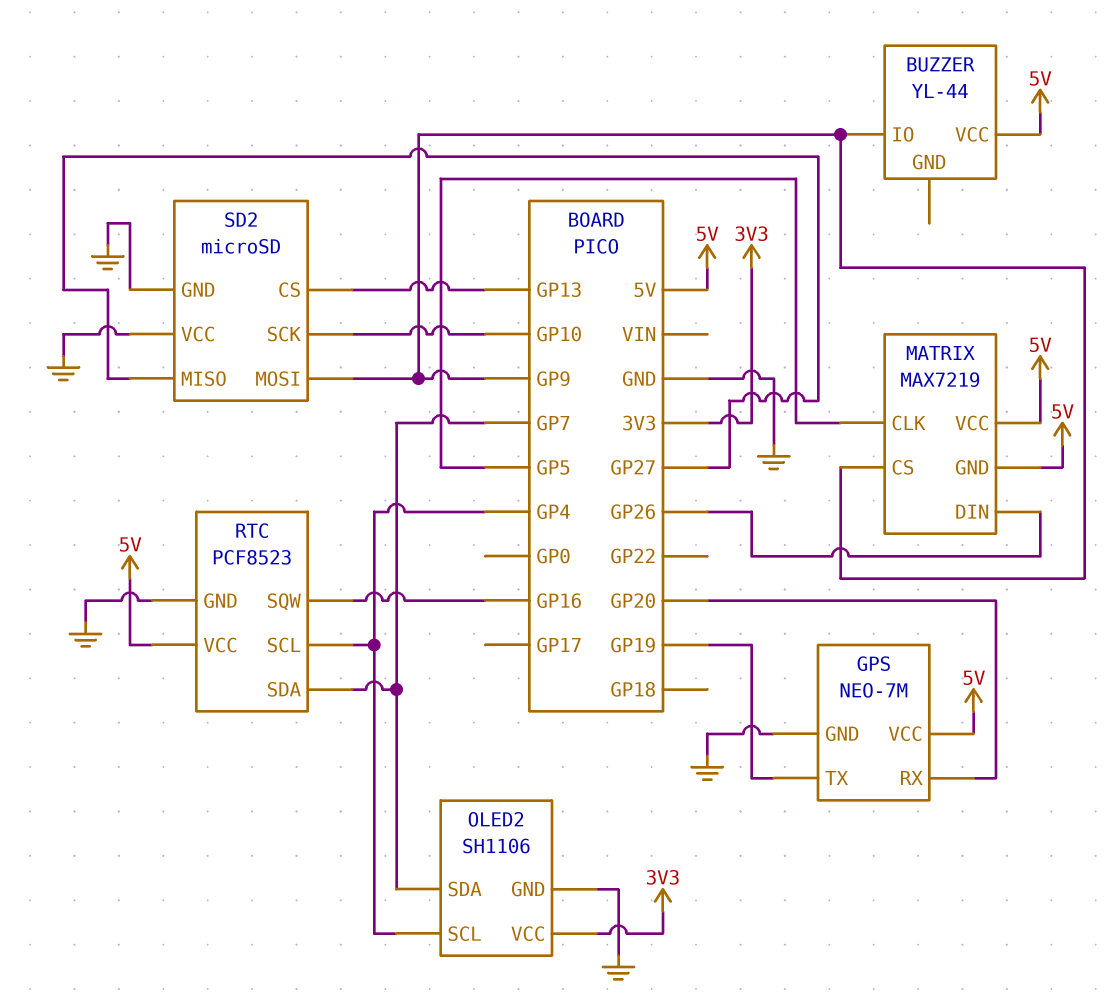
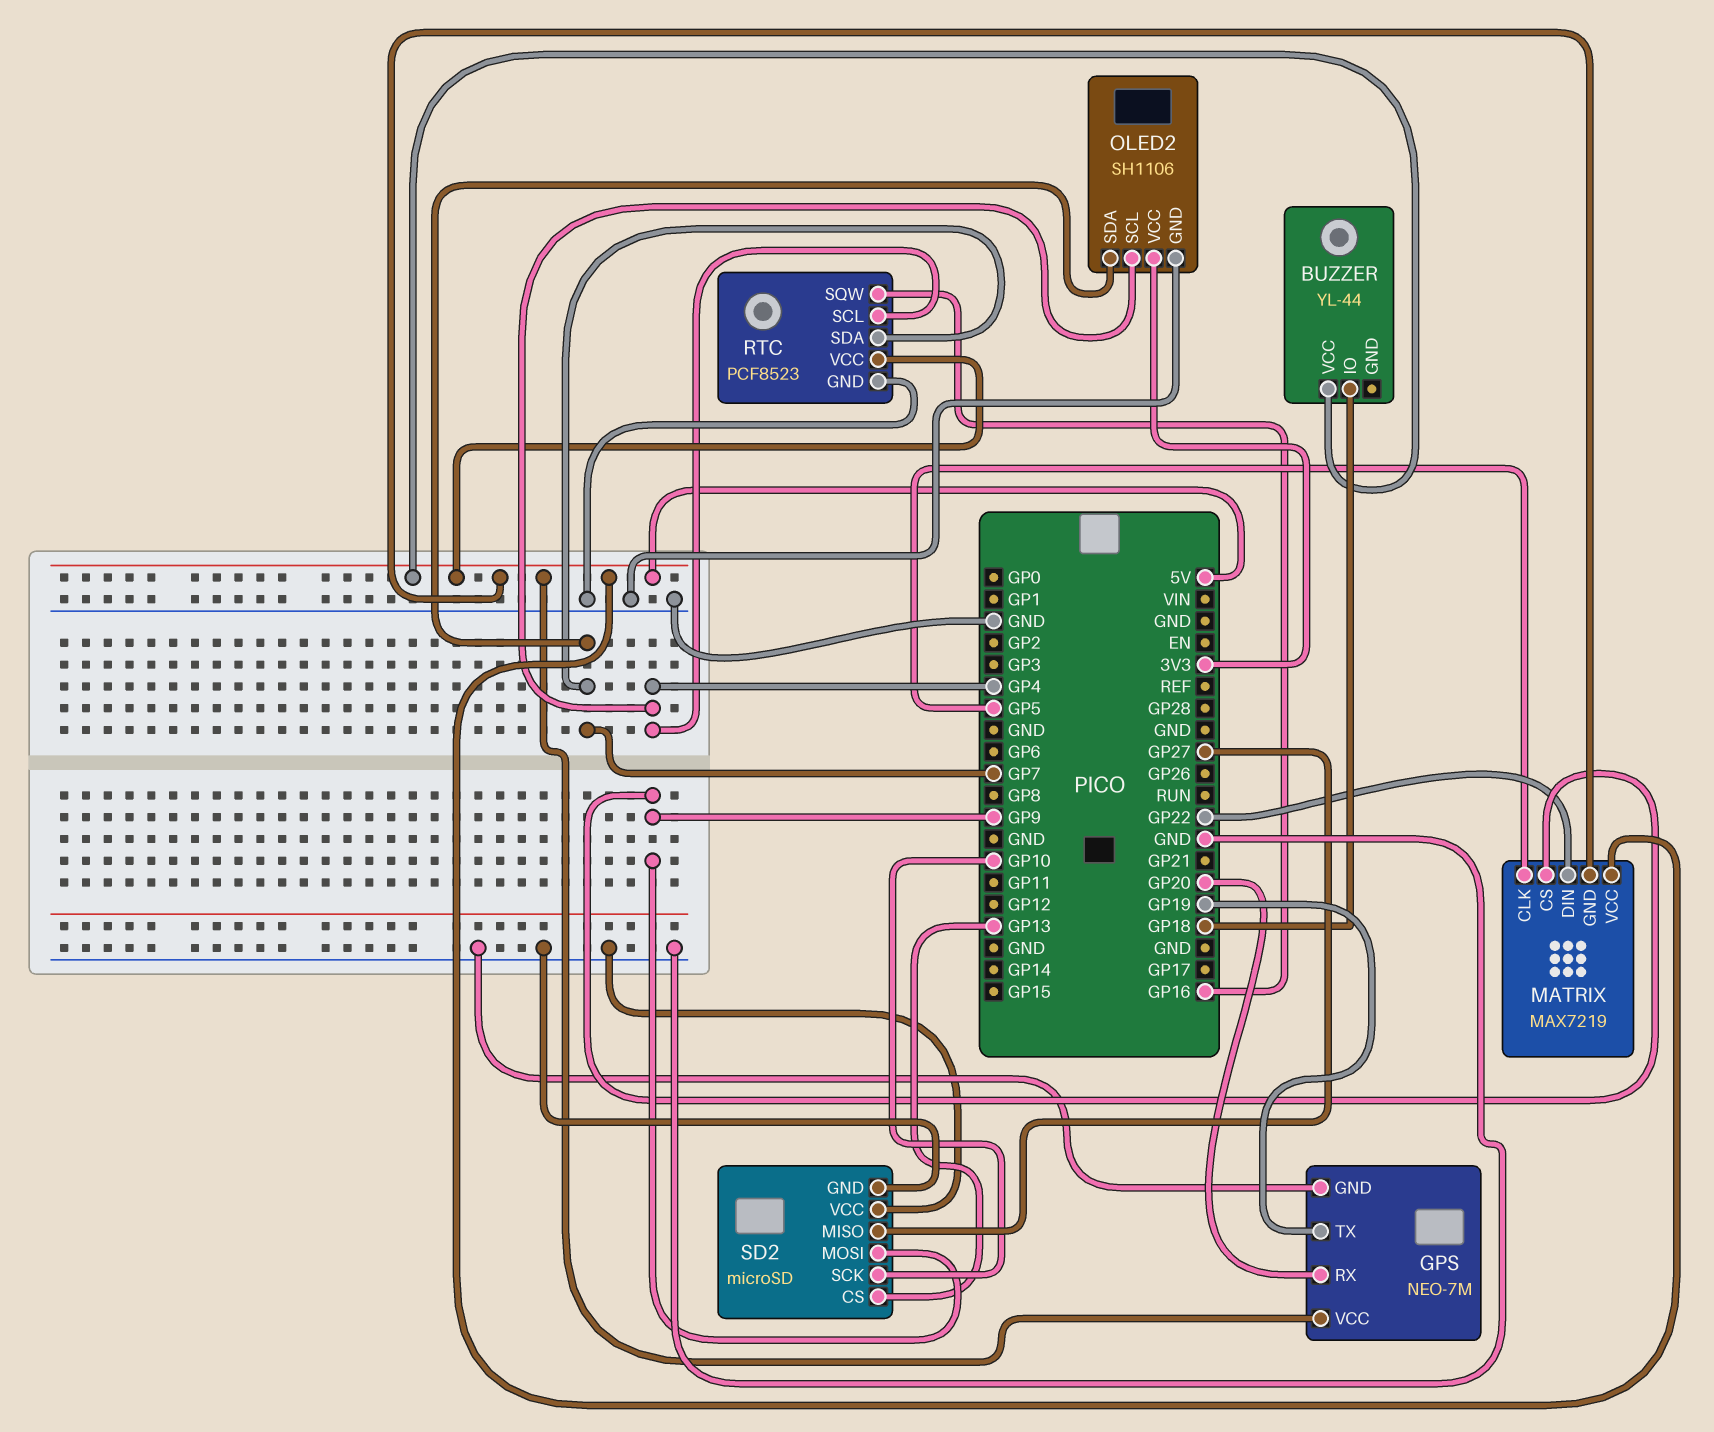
BUZZER pin IO: GP9 -> GP18
MATRIX pin DIN: GP26 -> GP22

